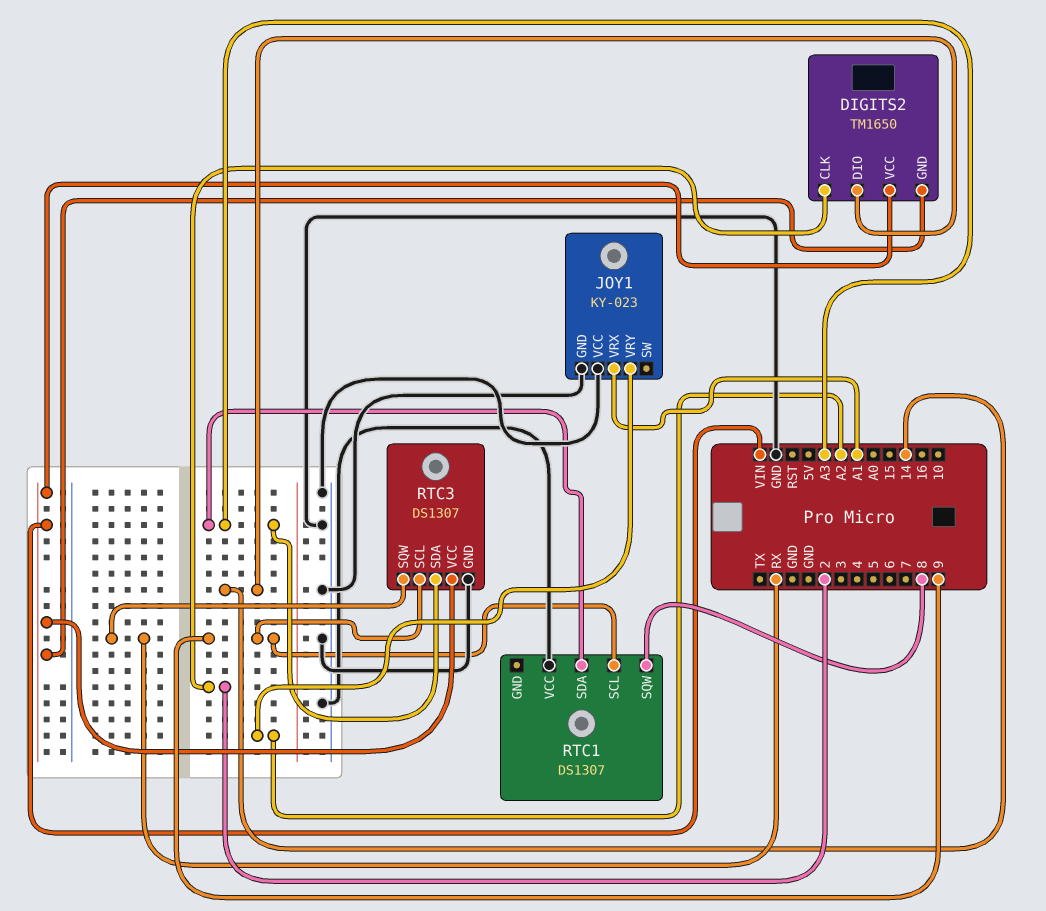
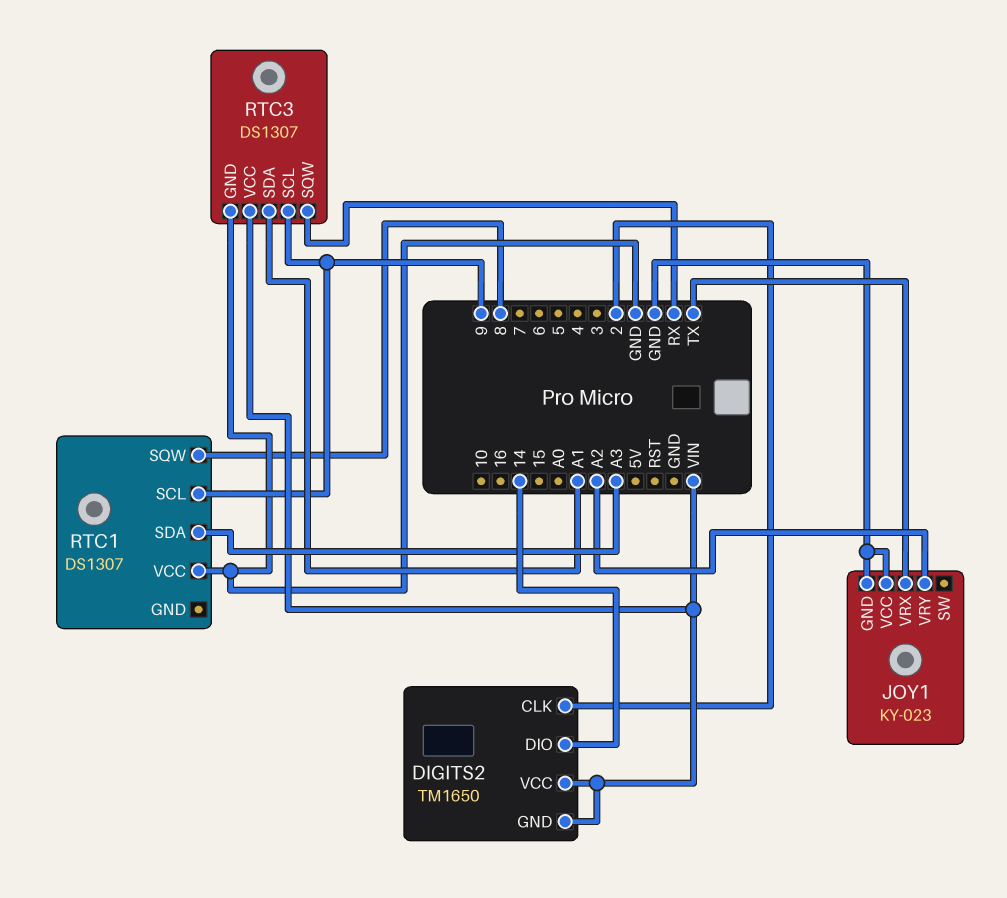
JOY1 pin VRX: A1 -> TX
RTC3 pin SDA: A3 -> A1

